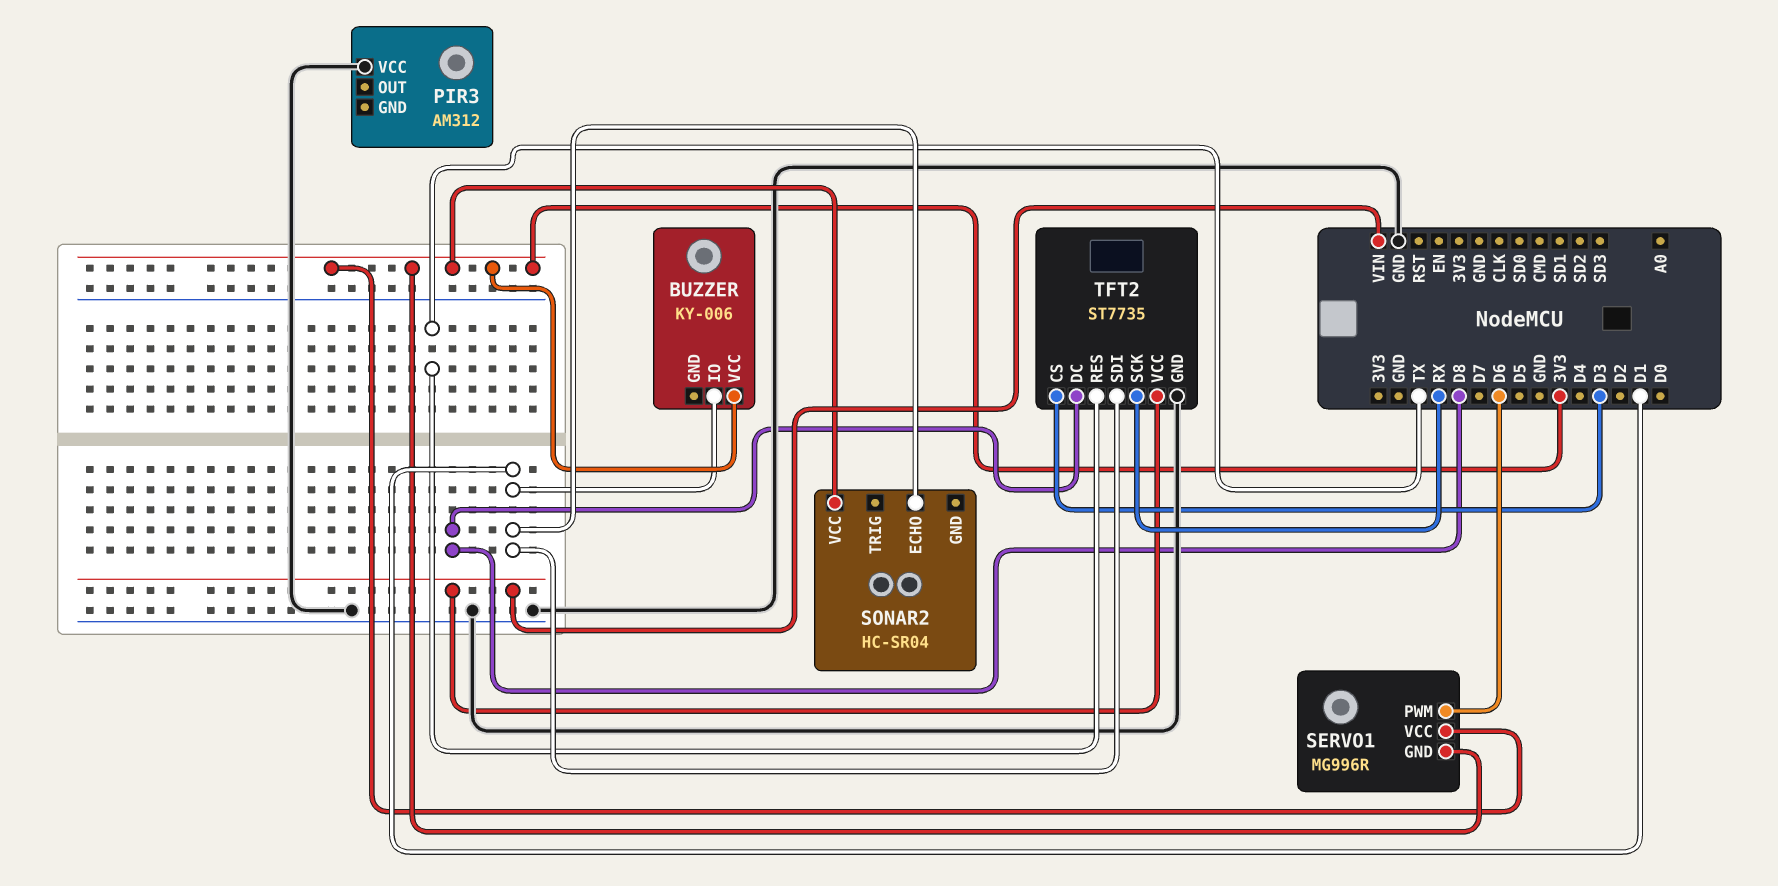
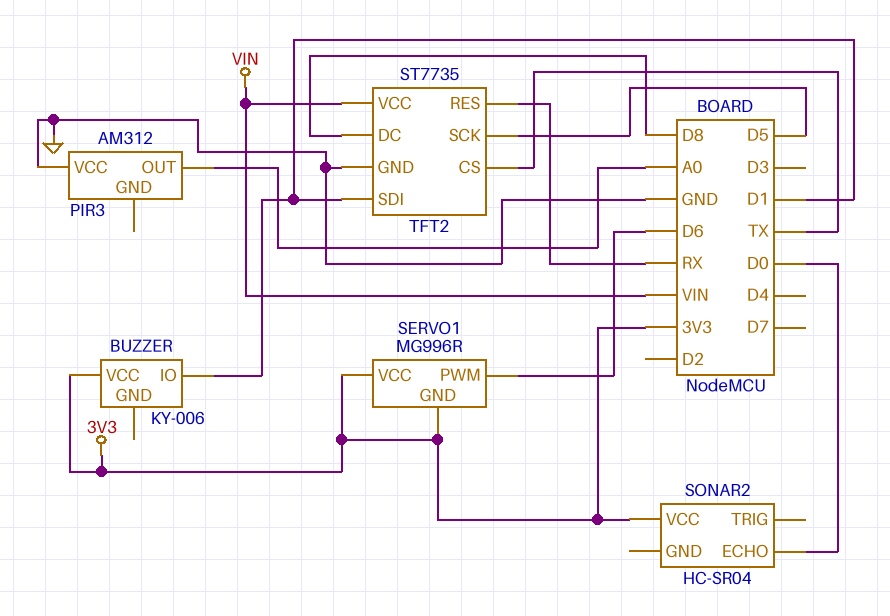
PIR3 pin OUT: none -> A0
SONAR2 pin ECHO: D1 -> D0
TFT2 pin CS: D3 -> TX
TFT2 pin RES: TX -> RX
TFT2 pin SCK: RX -> D5

